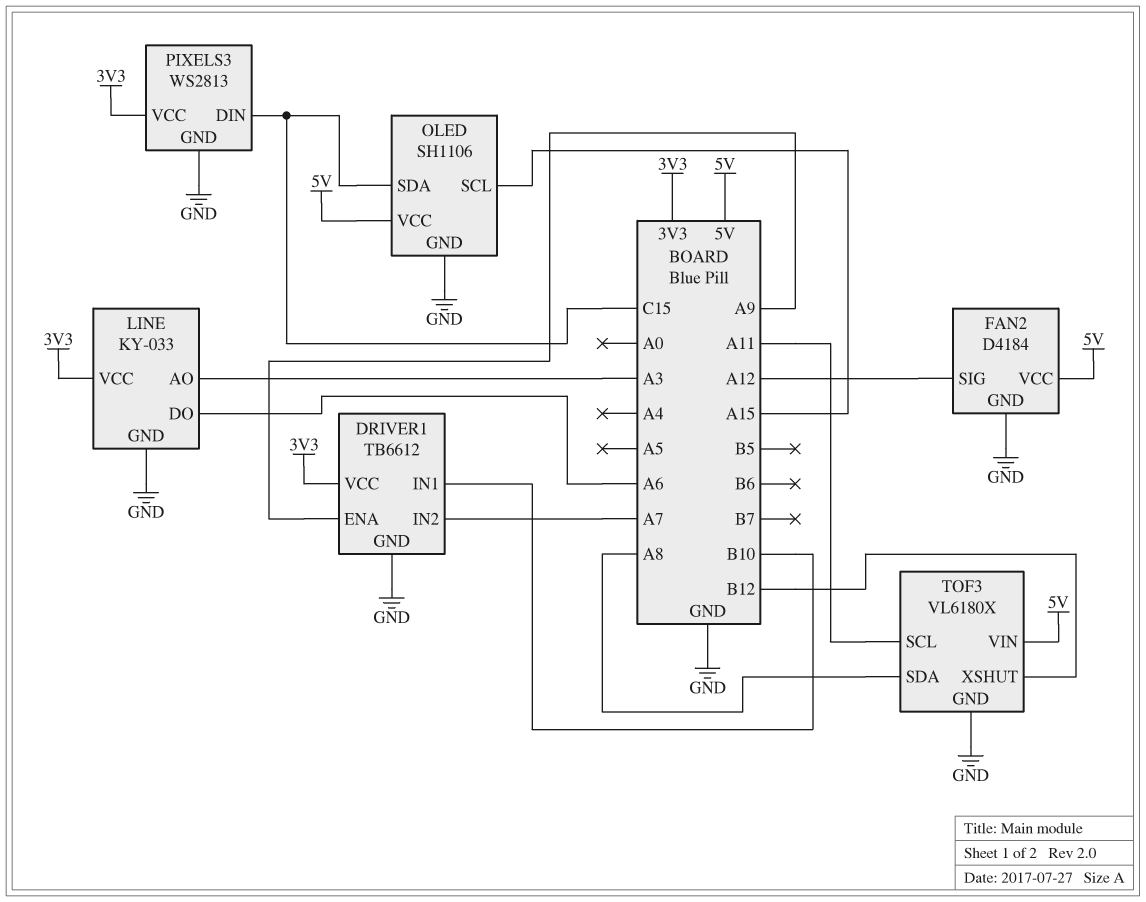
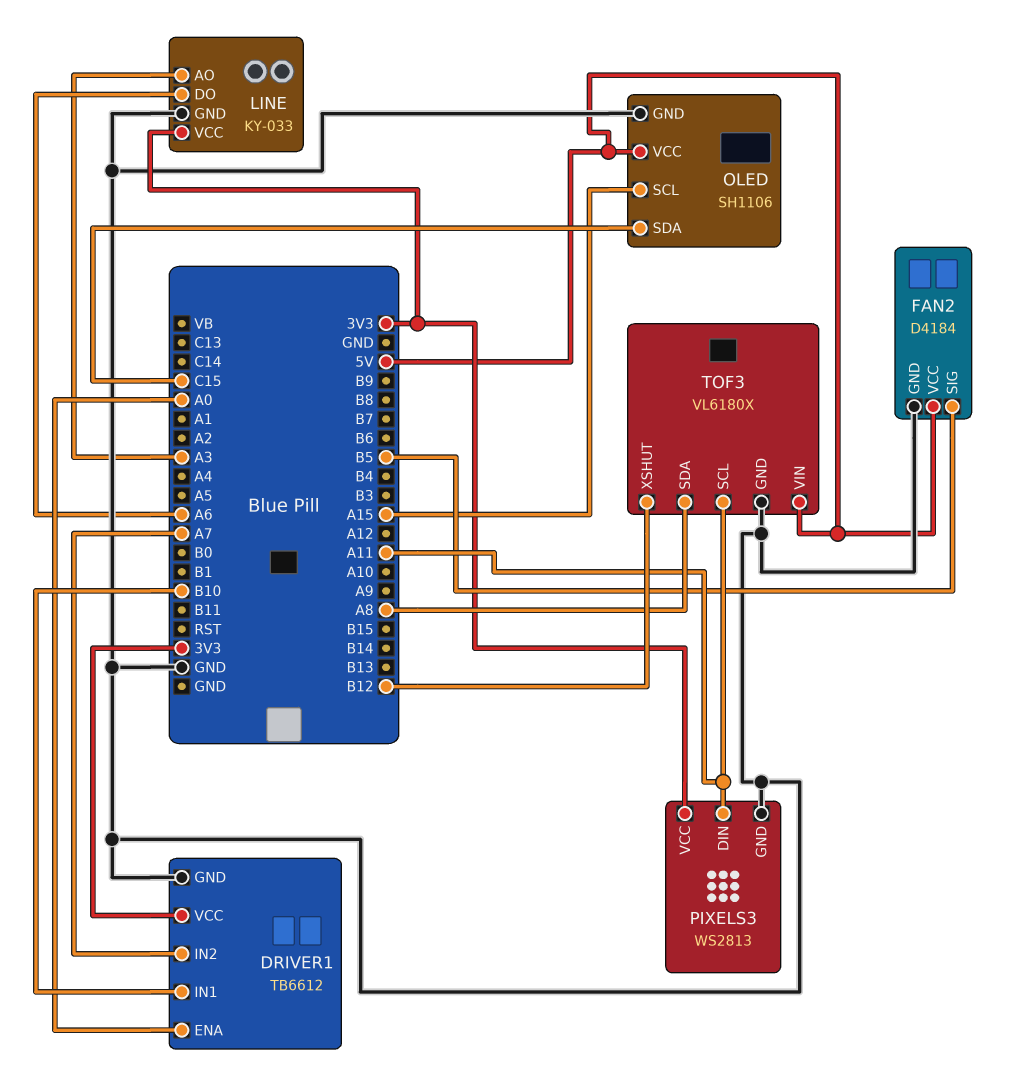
DRIVER1 pin ENA: A9 -> A0
FAN2 pin SIG: A12 -> B5
PIXELS3 pin DIN: C15 -> A11

